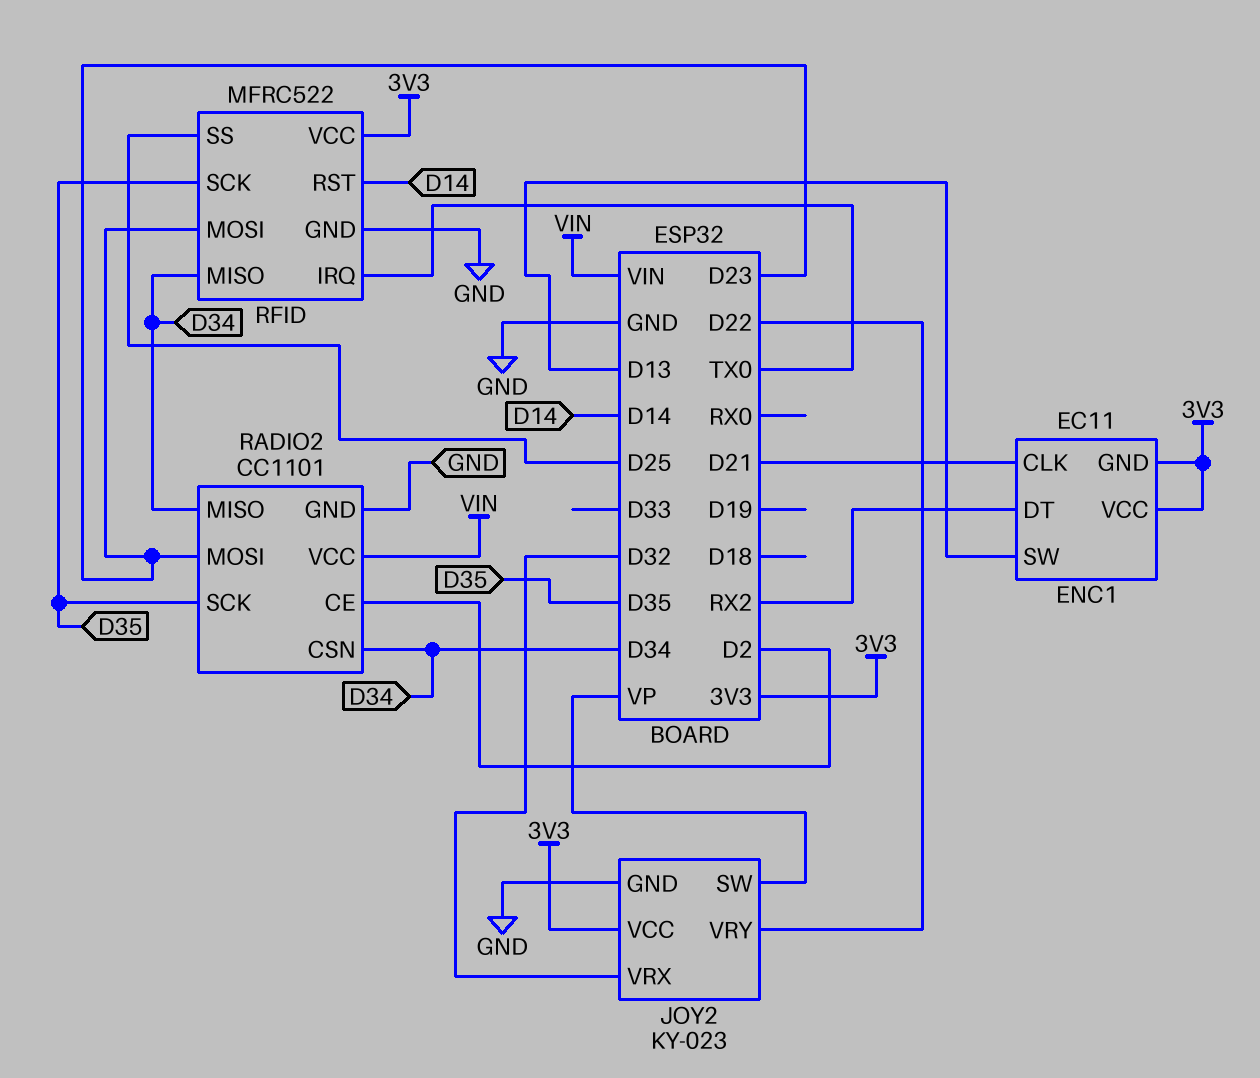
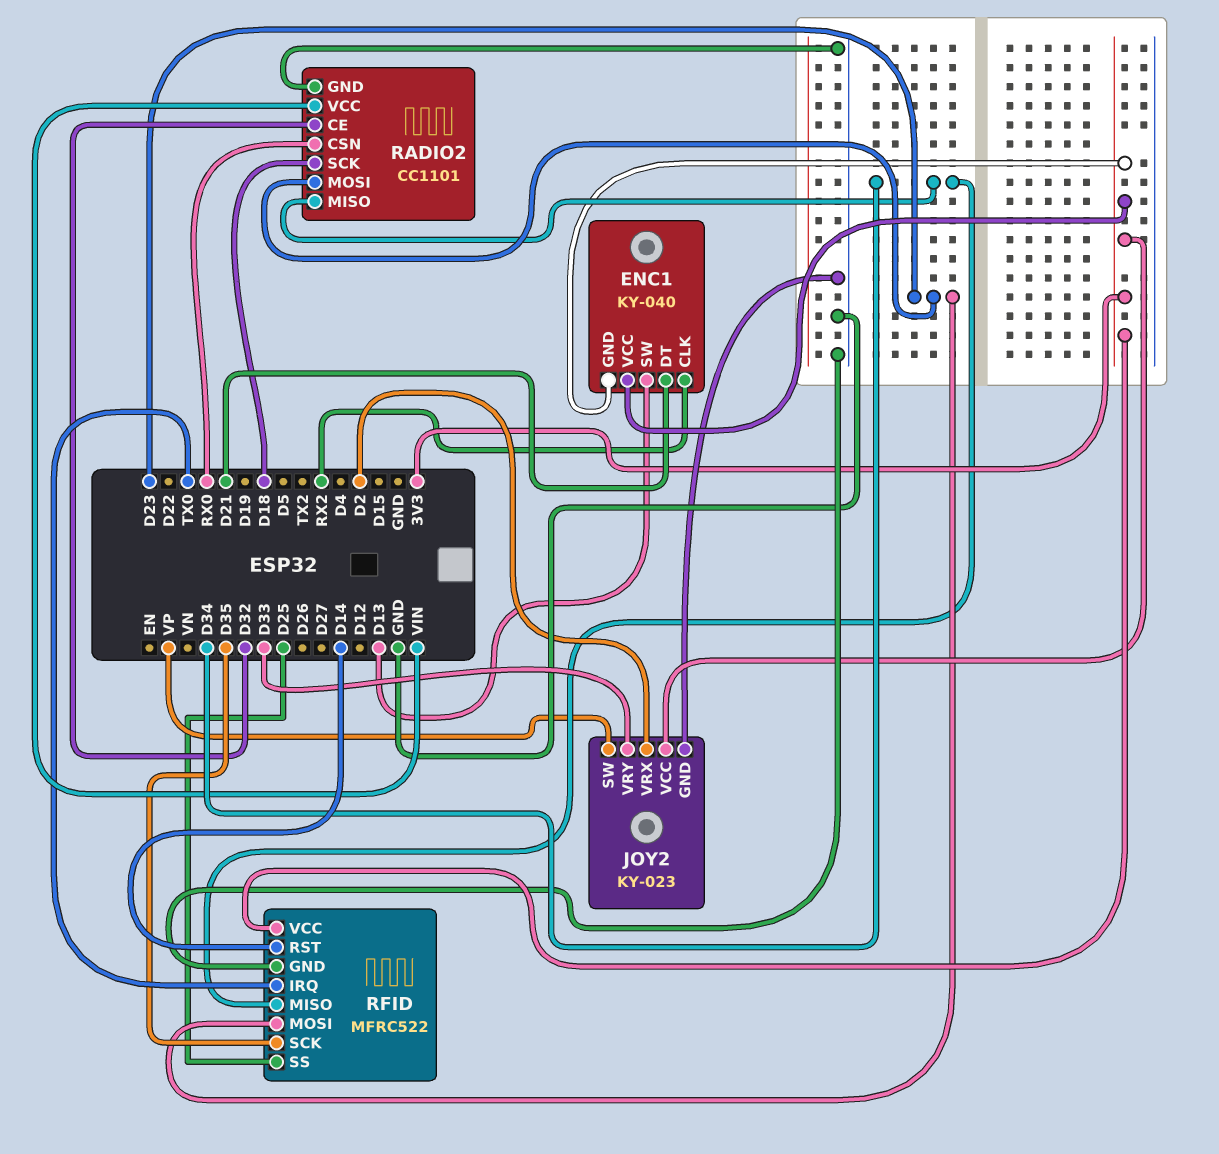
ENC1: EC11 -> KY-040
ENC1 pin CLK: D21 -> RX2
ENC1 pin DT: RX2 -> D21
JOY2 pin VRX: D32 -> D2
JOY2 pin VRY: D22 -> D33
RADIO2 pin CE: D2 -> D32
RADIO2 pin CSN: D34 -> RX0
RADIO2 pin SCK: D35 -> D18

